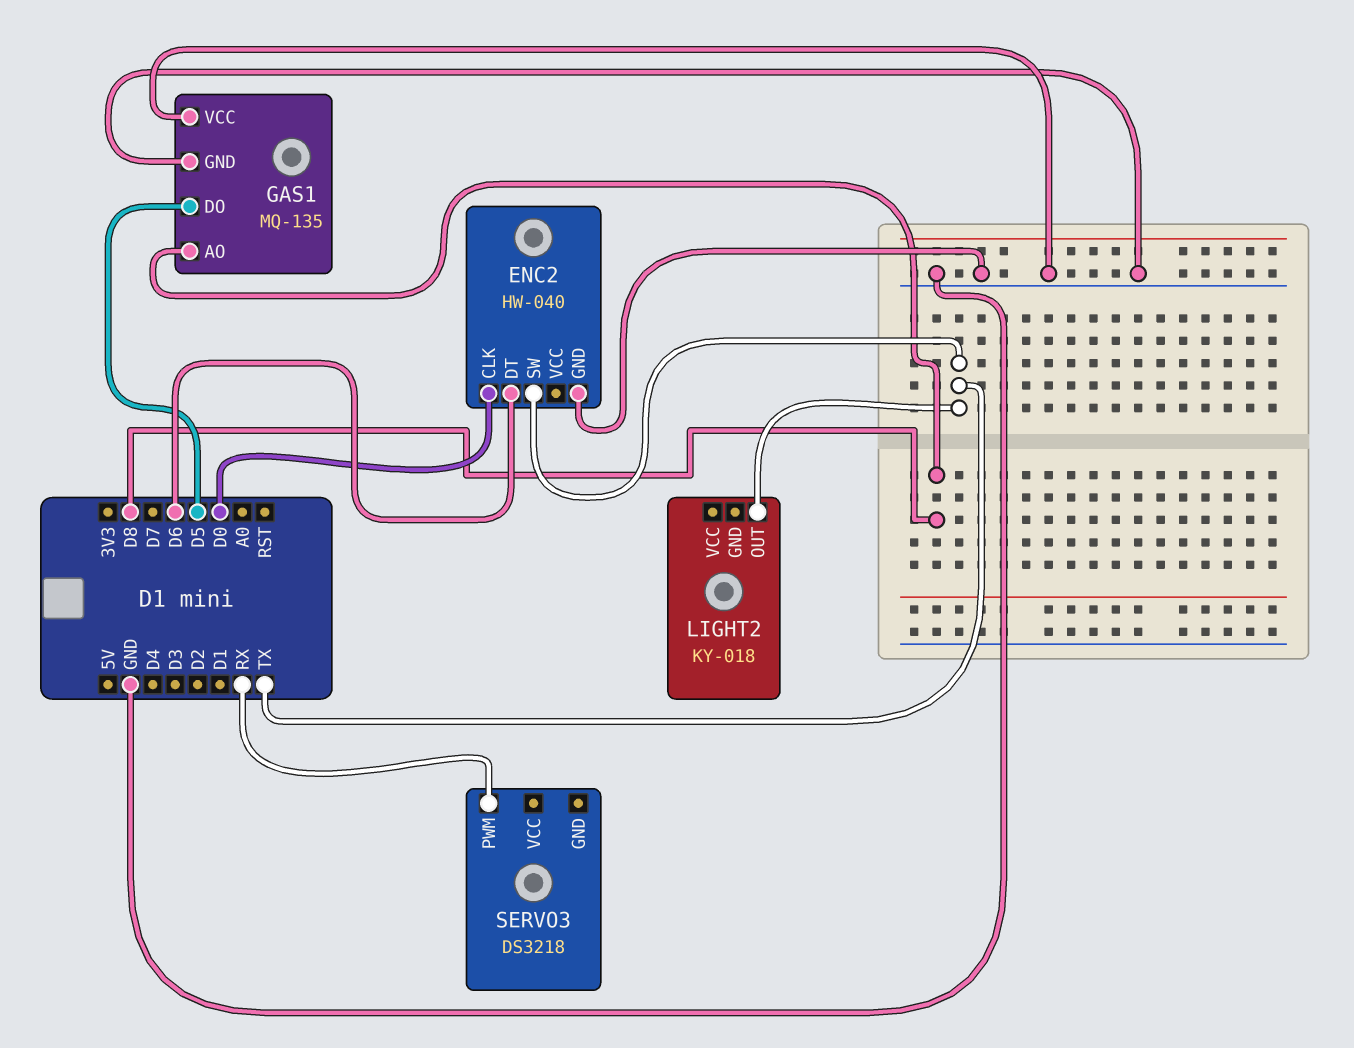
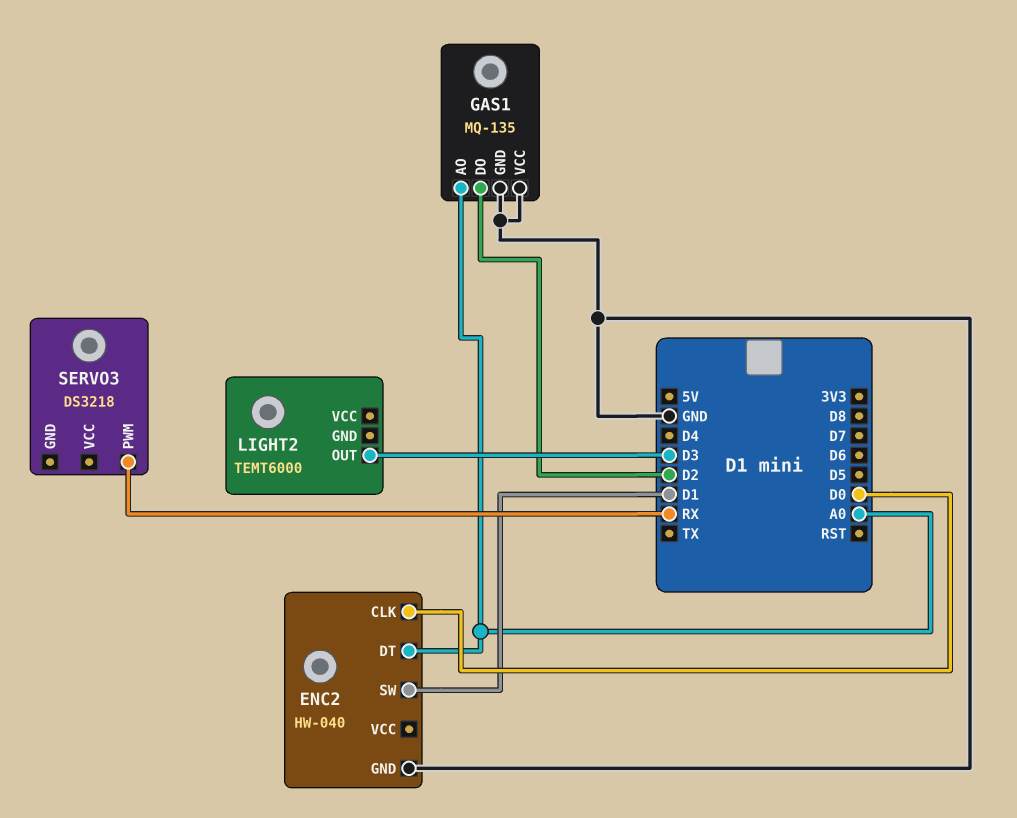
ENC2 pin DT: D6 -> A0
ENC2 pin SW: TX -> D1
GAS1 pin AO: D8 -> A0
GAS1 pin DO: D5 -> D2
LIGHT2: KY-018 -> TEMT6000
LIGHT2 pin OUT: TX -> D3

